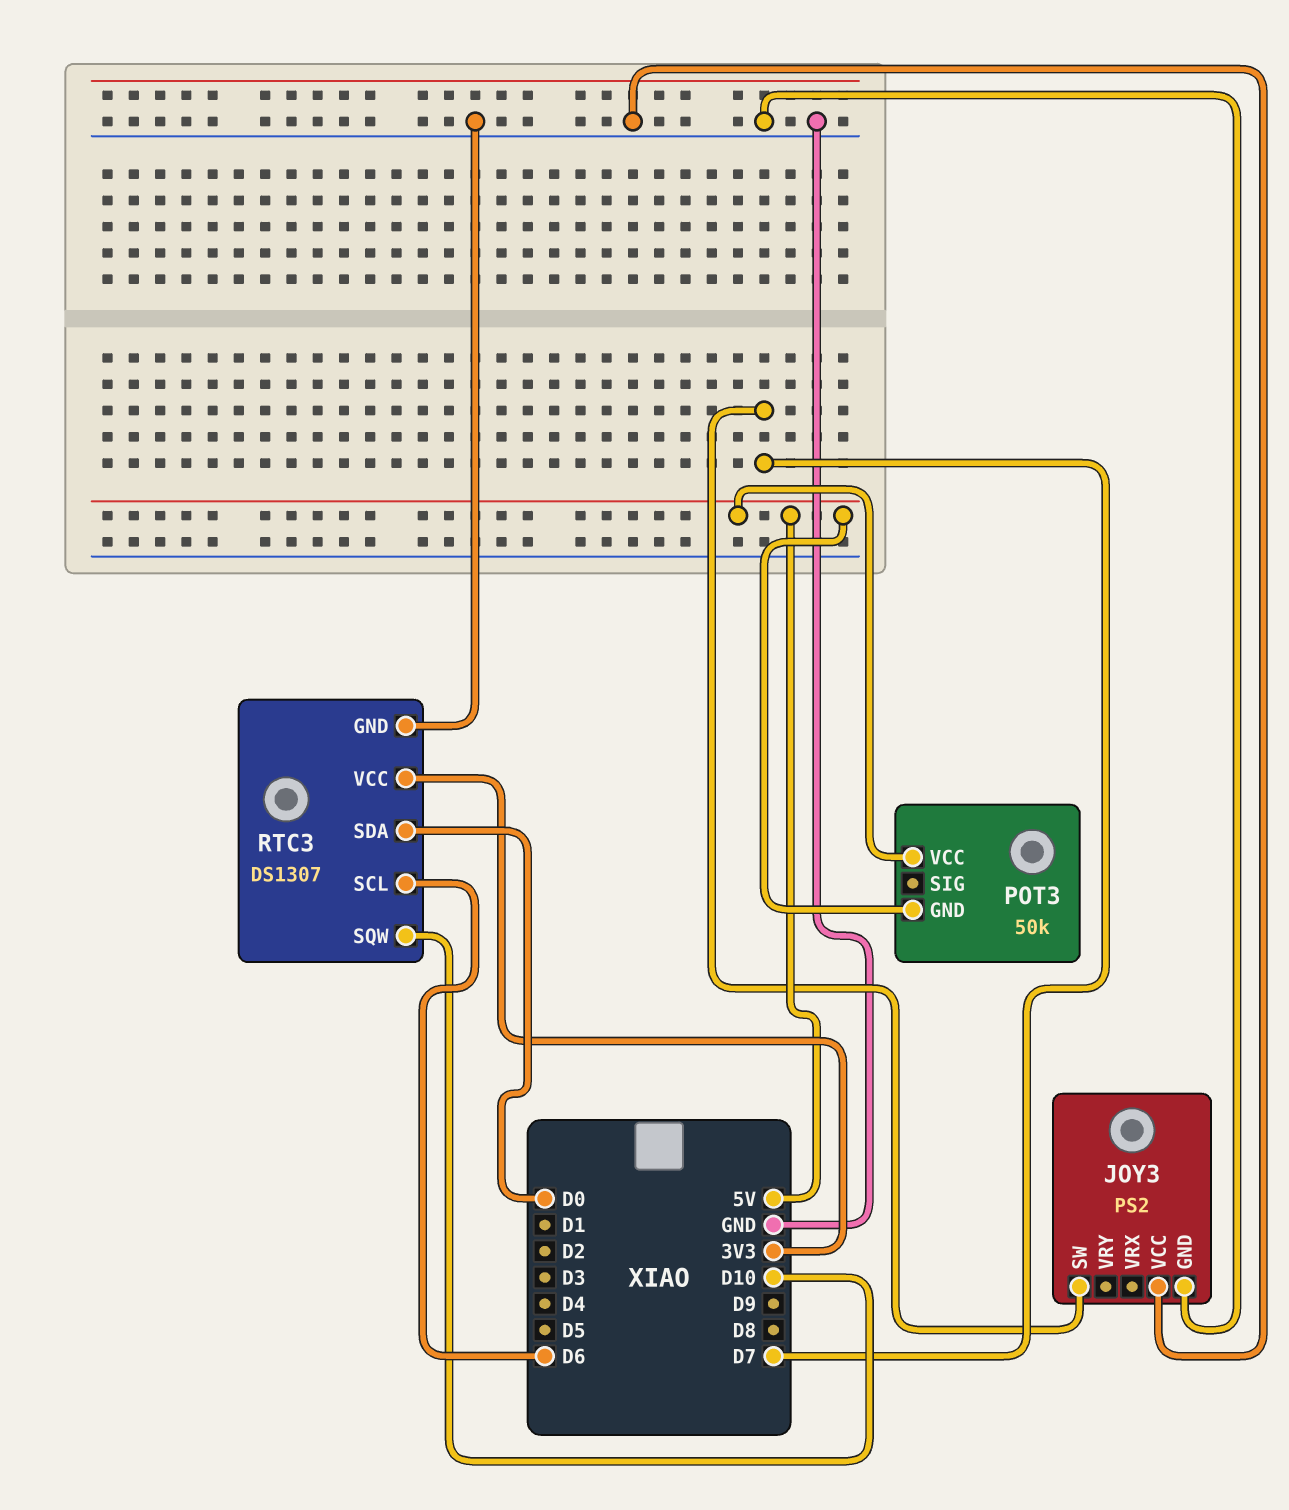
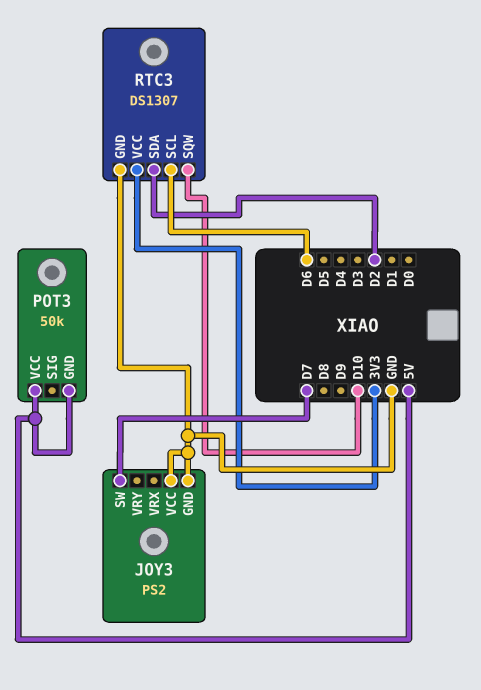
RTC3 pin SDA: D0 -> D2

